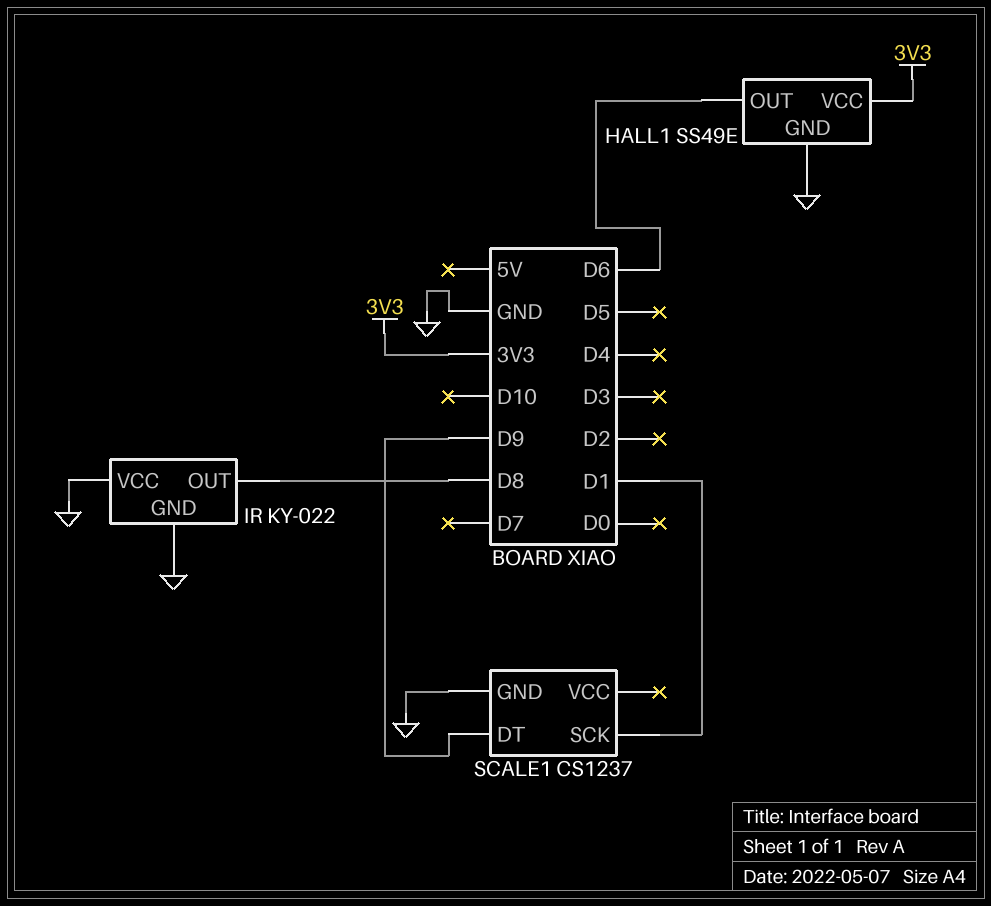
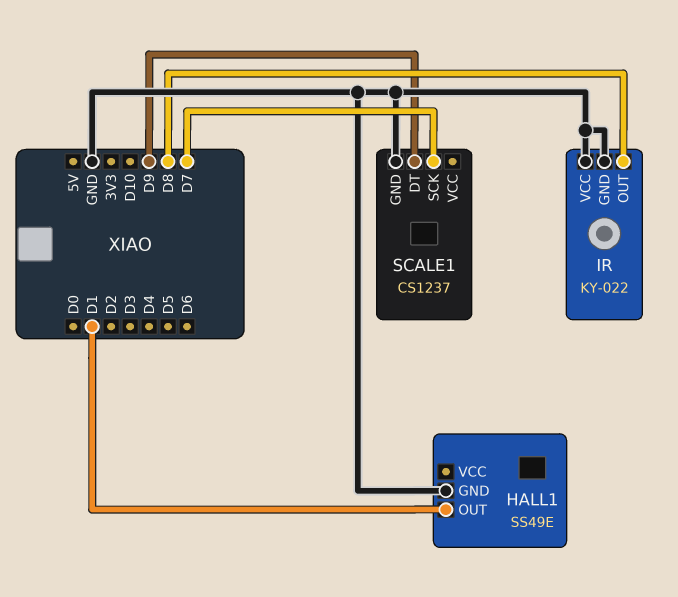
HALL1 pin OUT: D6 -> D1
HALL1 pin VCC: 3V3 -> none
SCALE1 pin SCK: D1 -> D7

